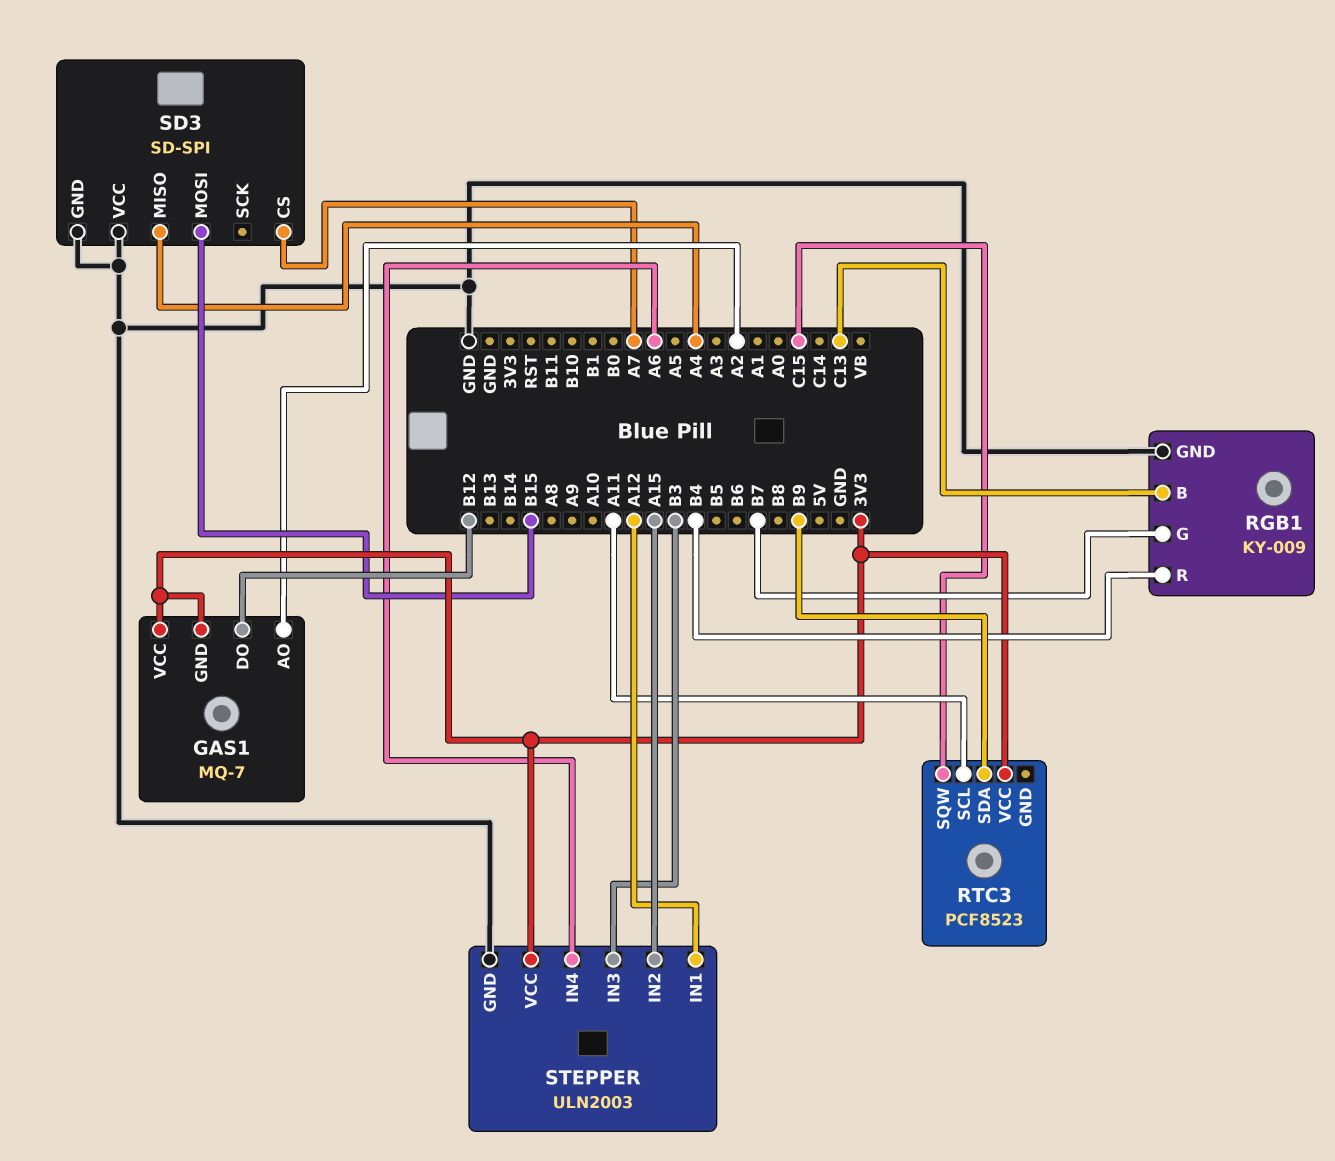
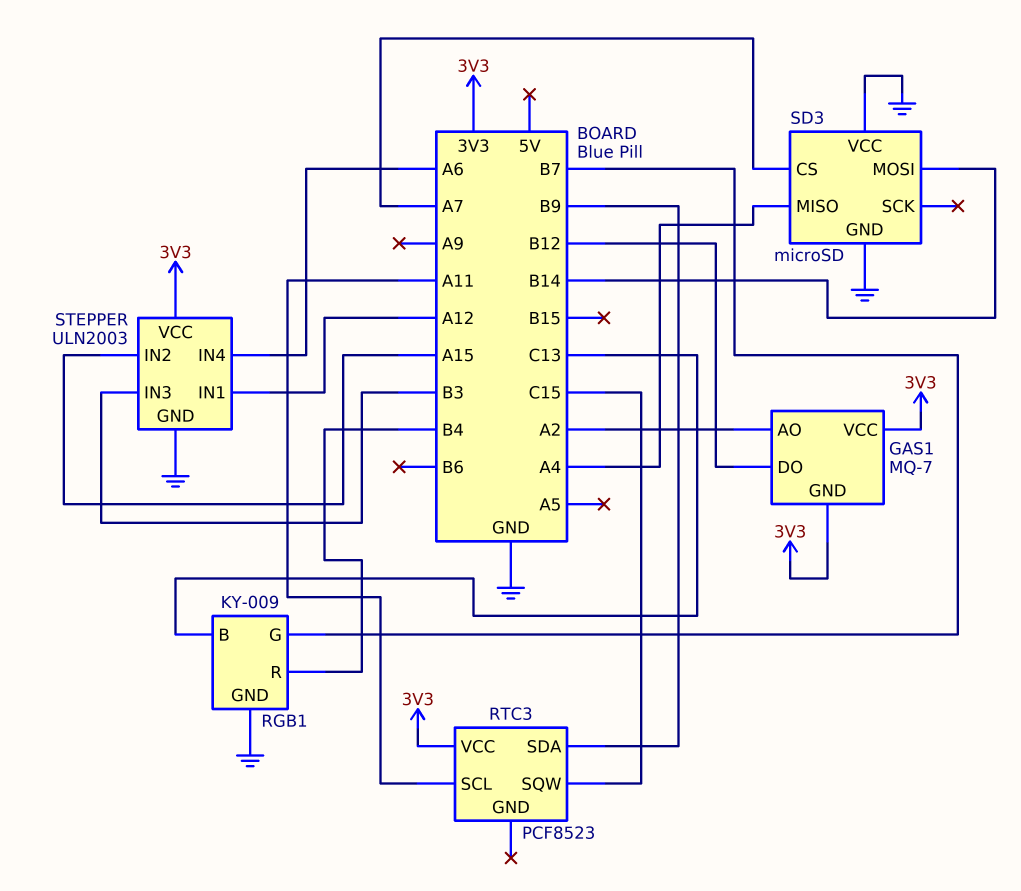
SD3: SD-SPI -> microSD
SD3 pin MOSI: B15 -> B14

